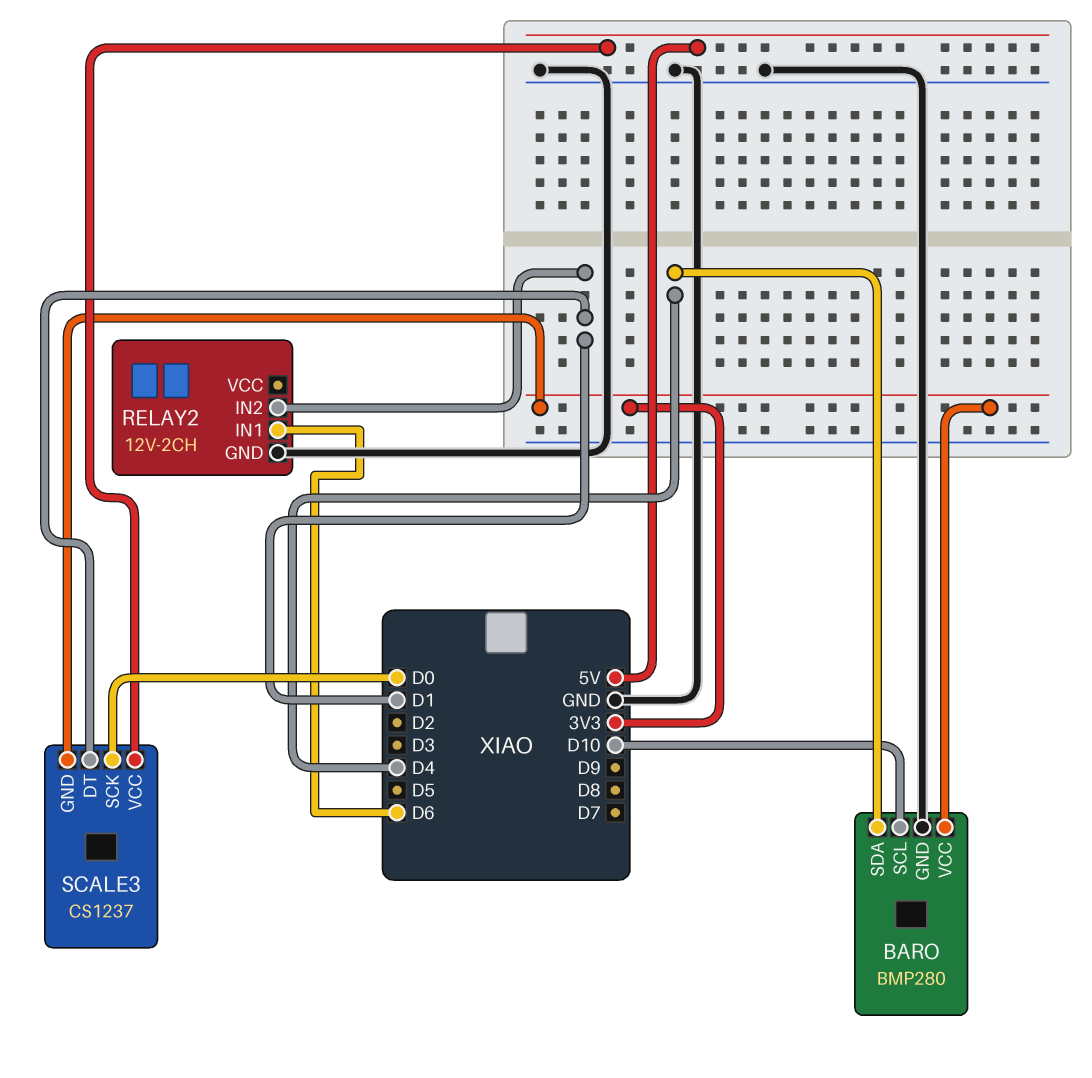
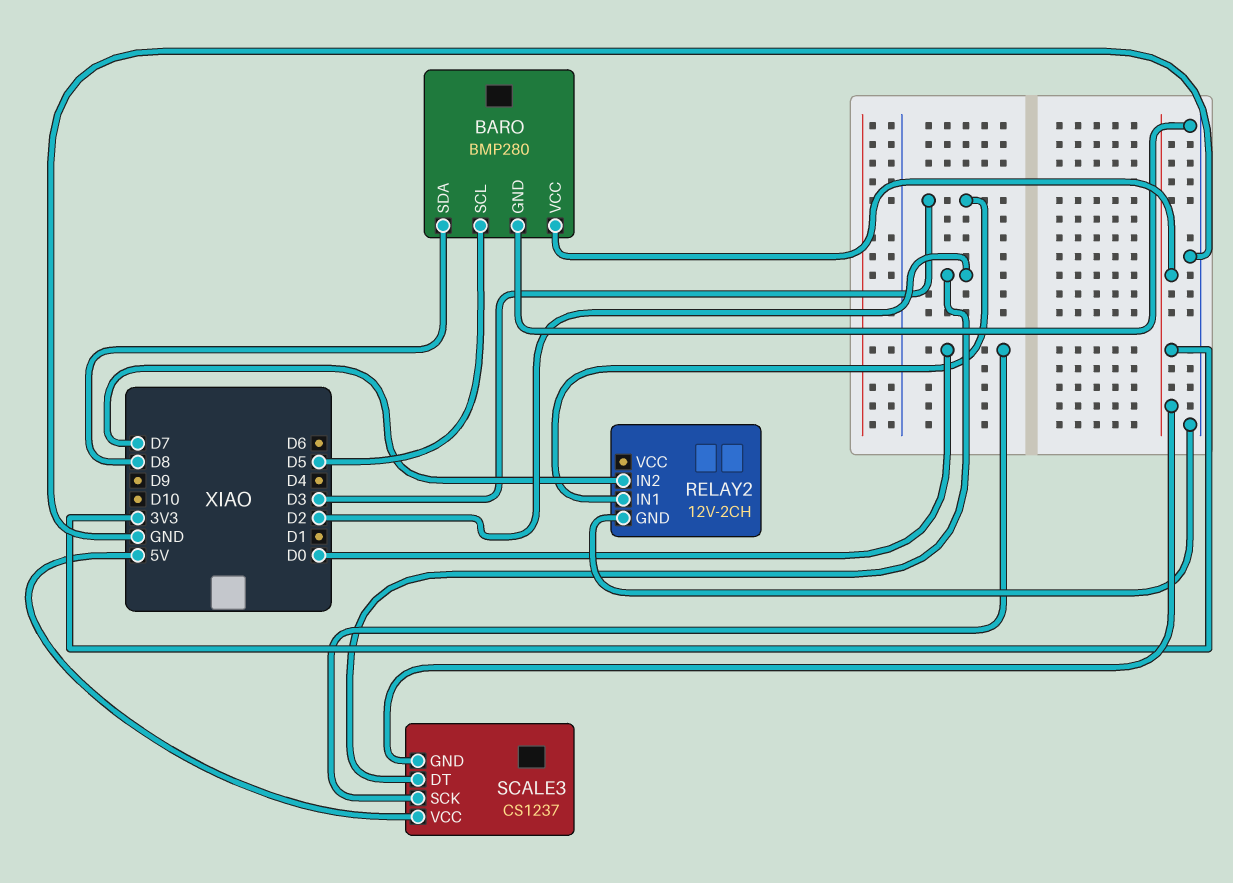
BARO pin SCL: D10 -> D5
BARO pin SDA: D4 -> D8
RELAY2 pin IN1: D6 -> D3
RELAY2 pin IN2: D1 -> D7
SCALE3 pin DT: D1 -> D2

